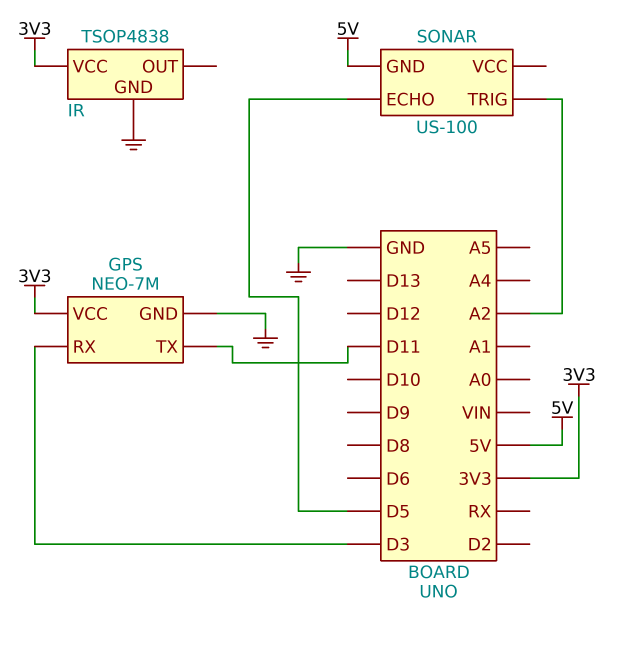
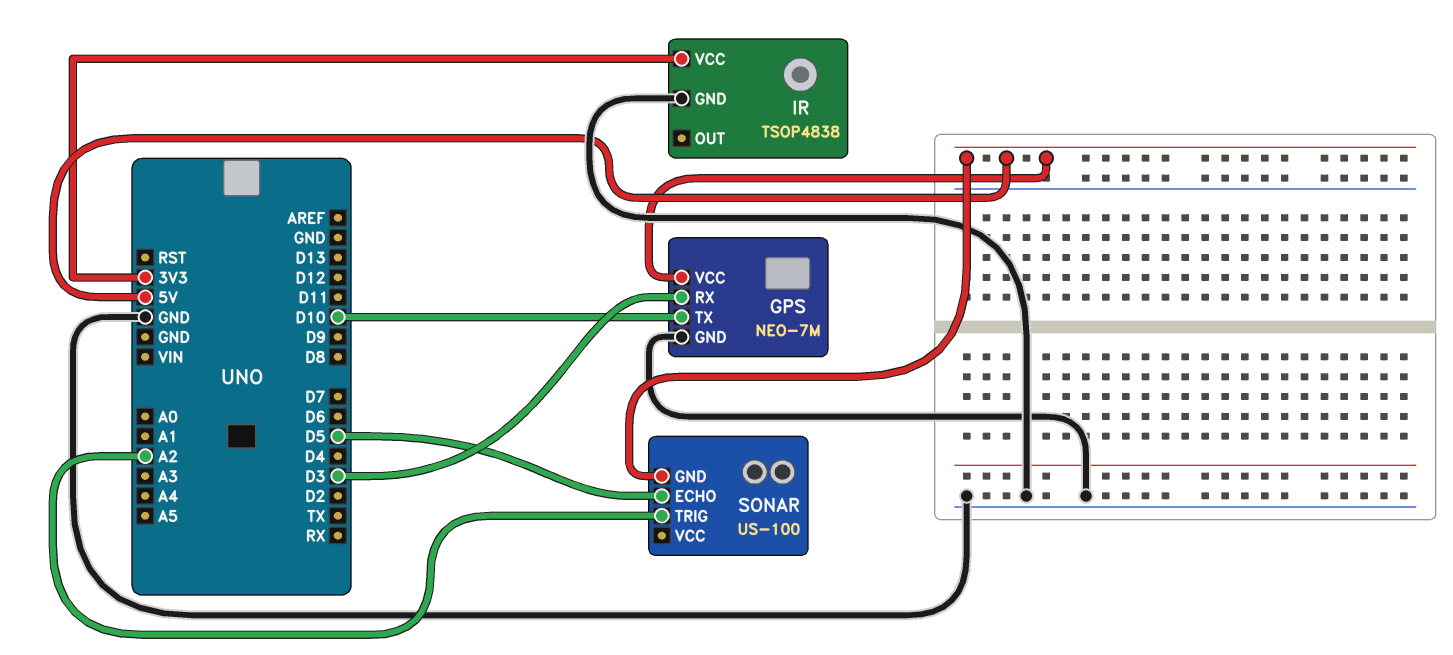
GPS pin TX: D11 -> D10
GPS pin VCC: 3V3 -> 5V

